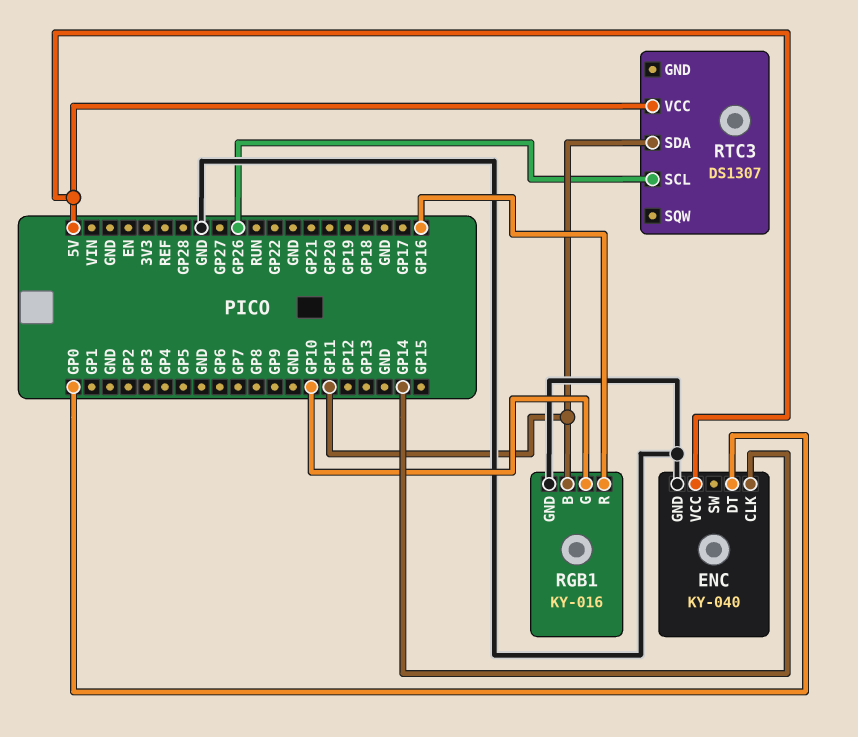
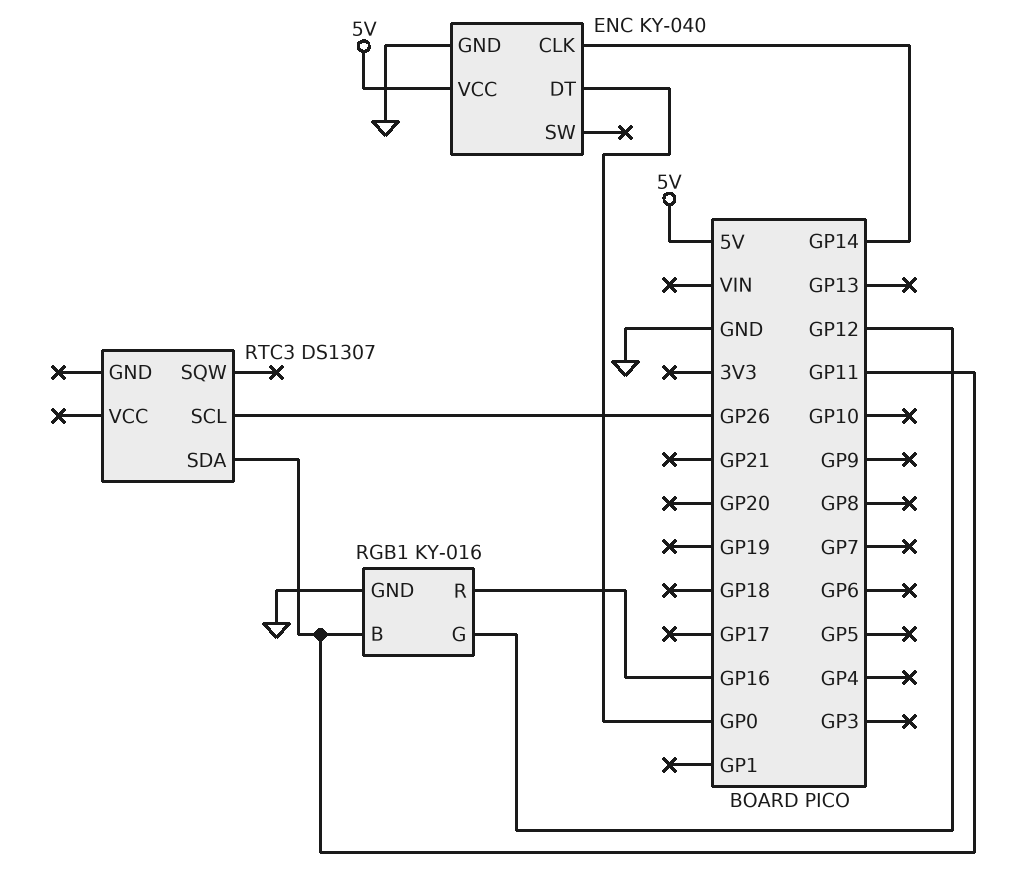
RGB1 pin G: GP10 -> GP12
RTC3 pin VCC: 5V -> none

